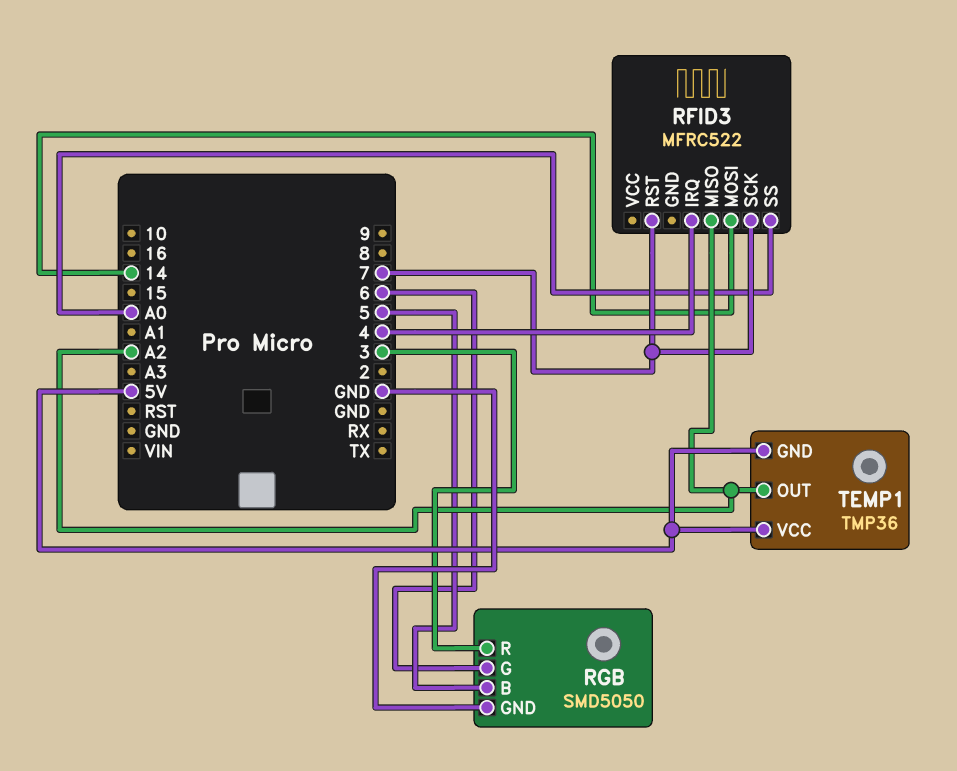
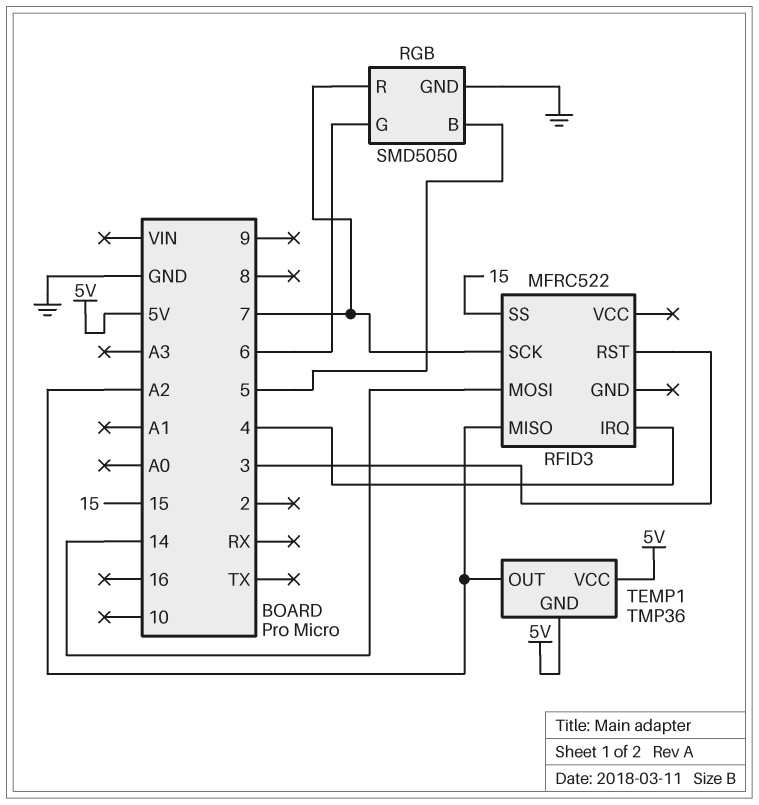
RFID3 pin RST: 7 -> 3
RFID3 pin SS: A0 -> 15
RGB pin R: 3 -> 7

